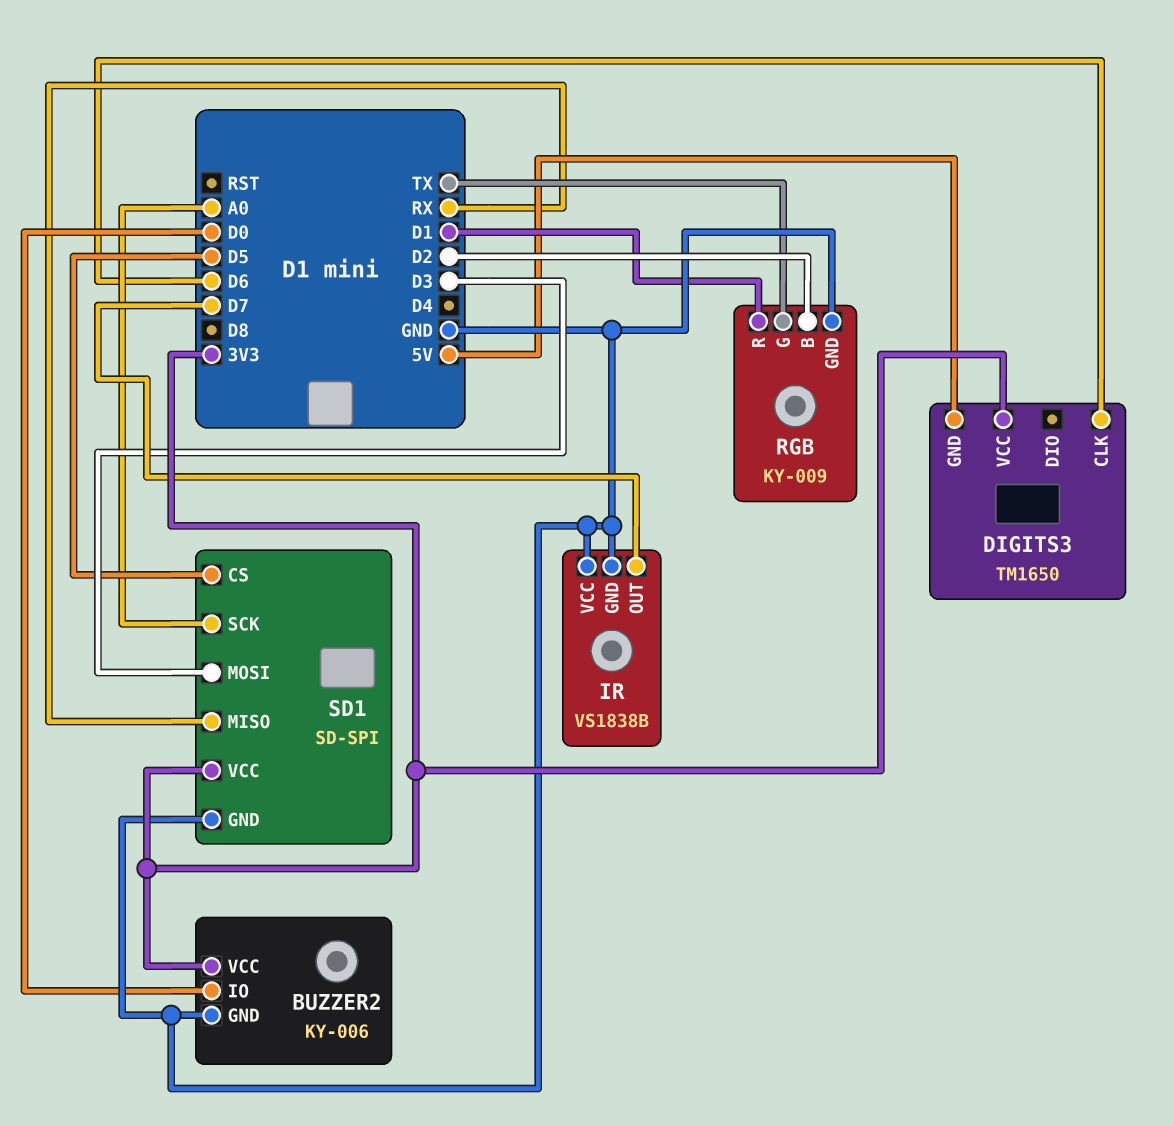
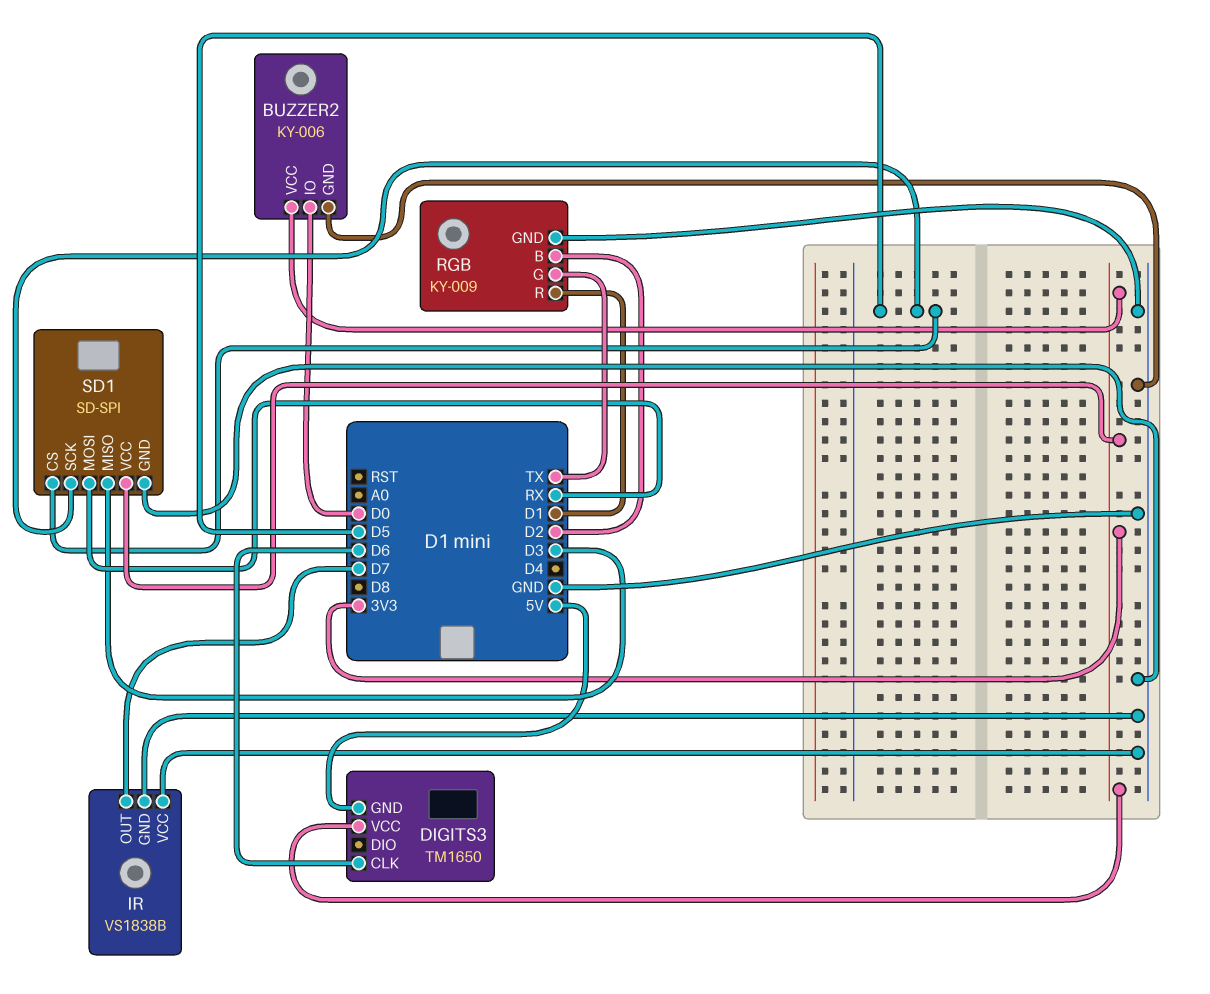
SD1 pin MISO: RX -> D3
SD1 pin MOSI: D3 -> RX
SD1 pin SCK: A0 -> D5

